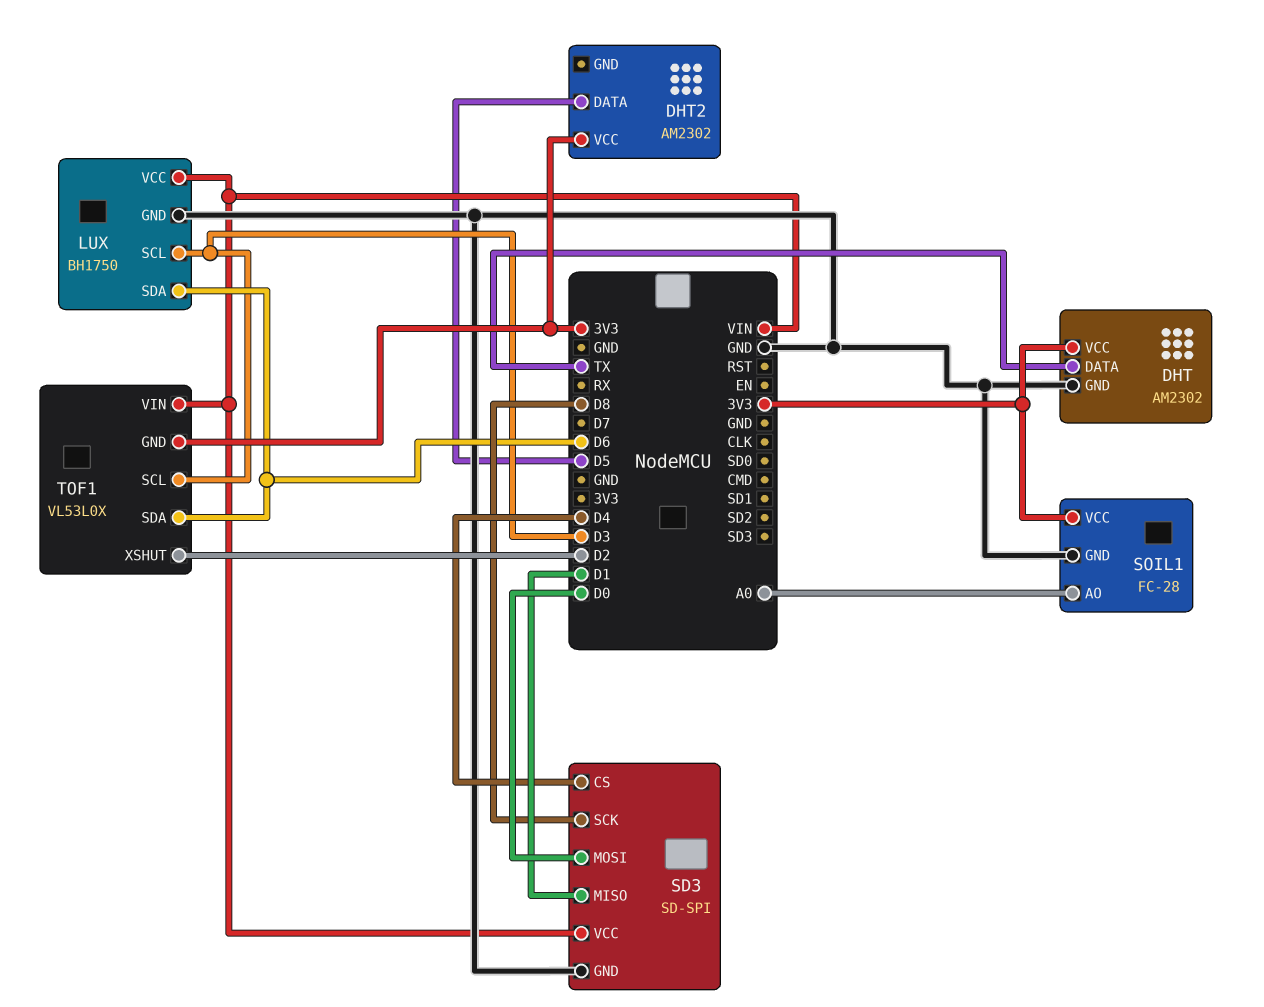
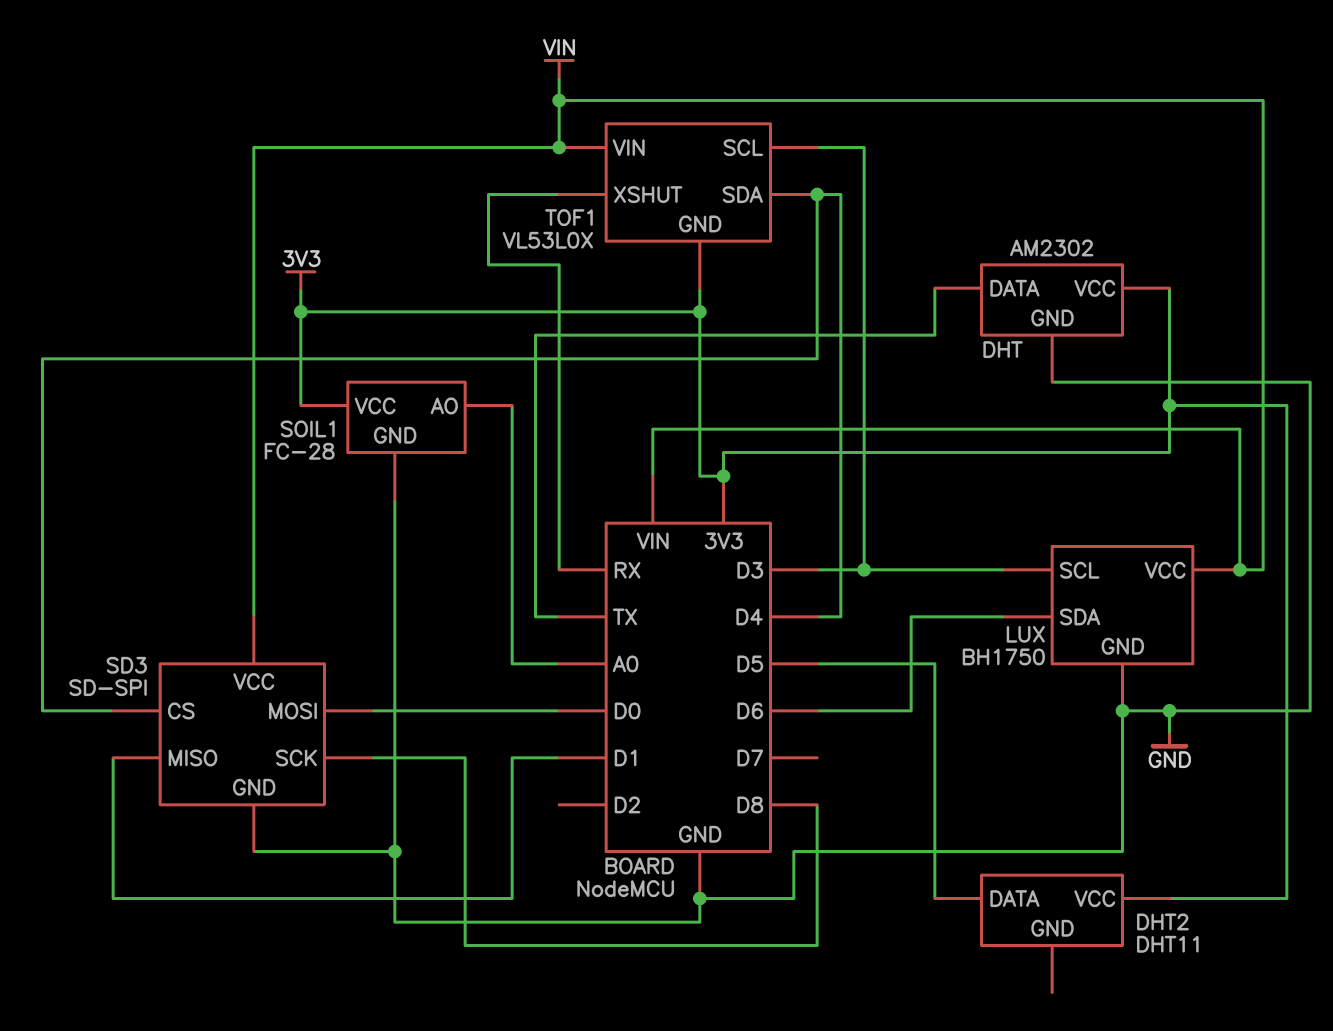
DHT2: AM2302 -> DHT11
TOF1 pin SDA: D6 -> D4
TOF1 pin XSHUT: D2 -> RX

